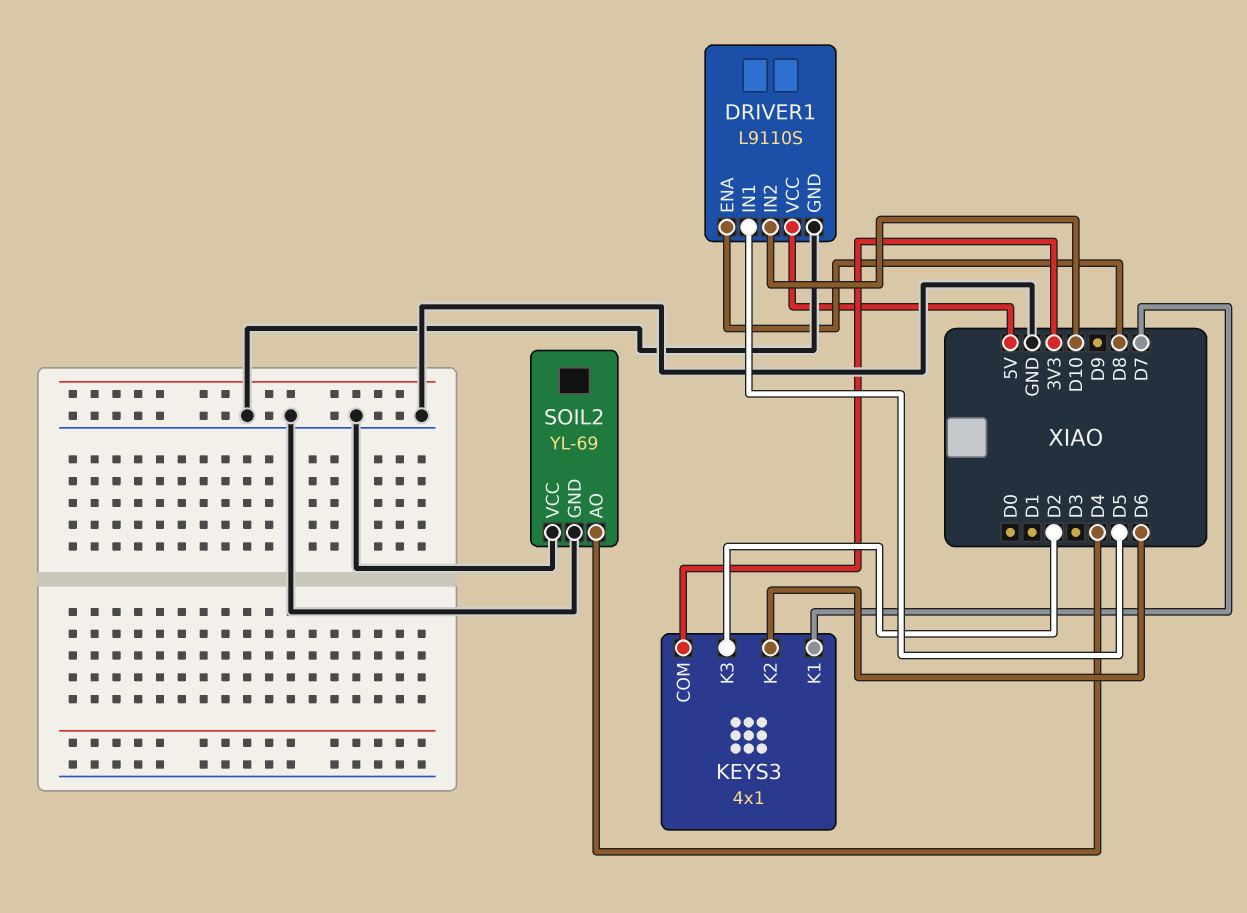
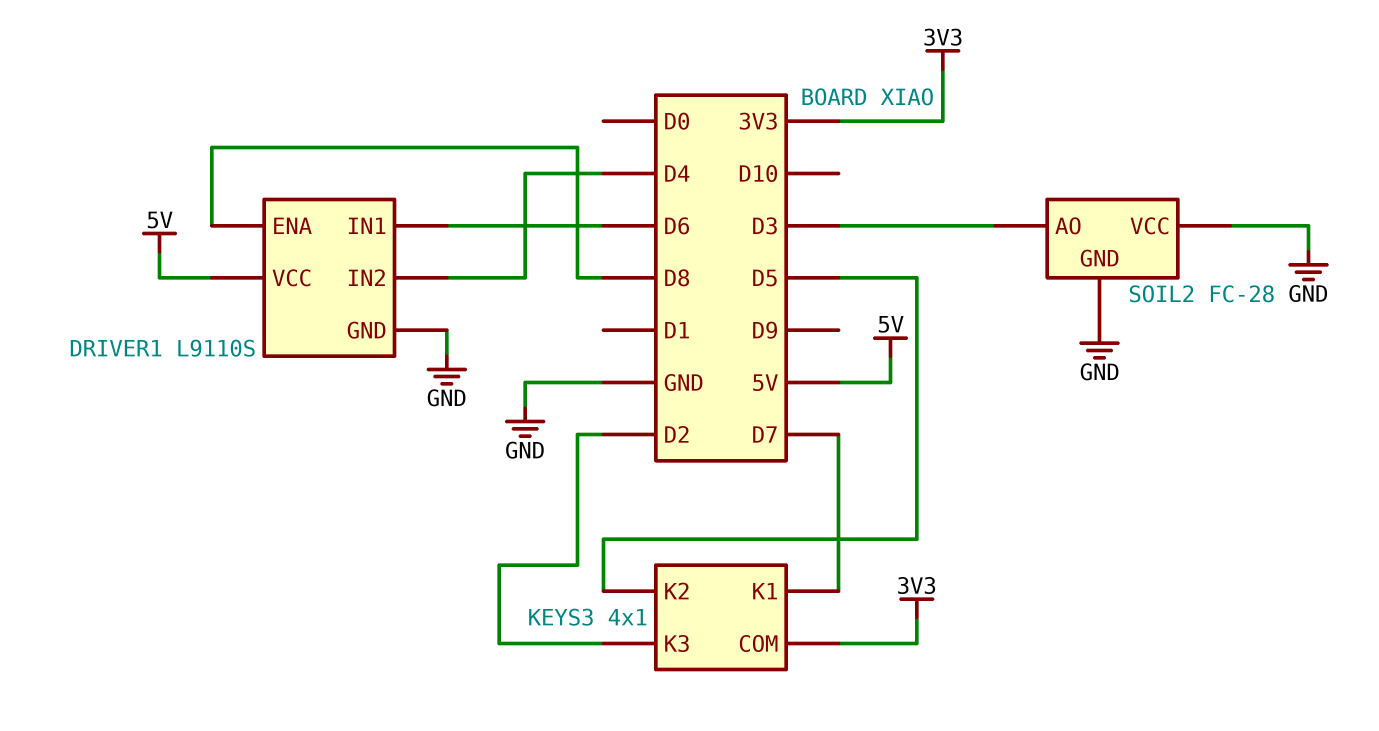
DRIVER1 pin IN1: D5 -> D6
DRIVER1 pin IN2: D10 -> D4
KEYS3 pin K2: D6 -> D5
SOIL2: YL-69 -> FC-28
SOIL2 pin AO: D4 -> D3

